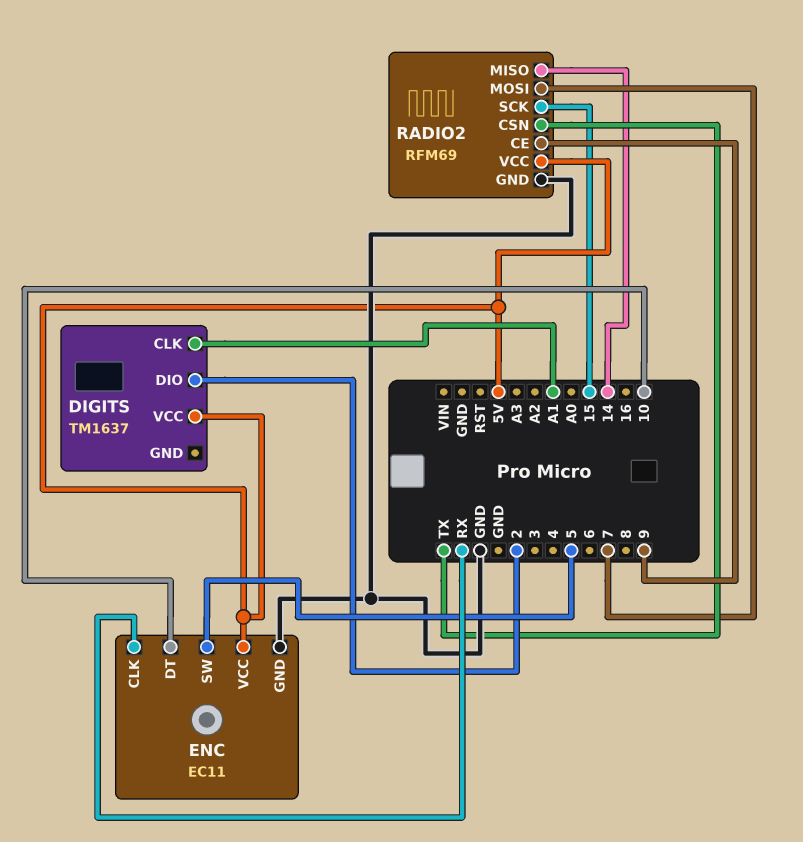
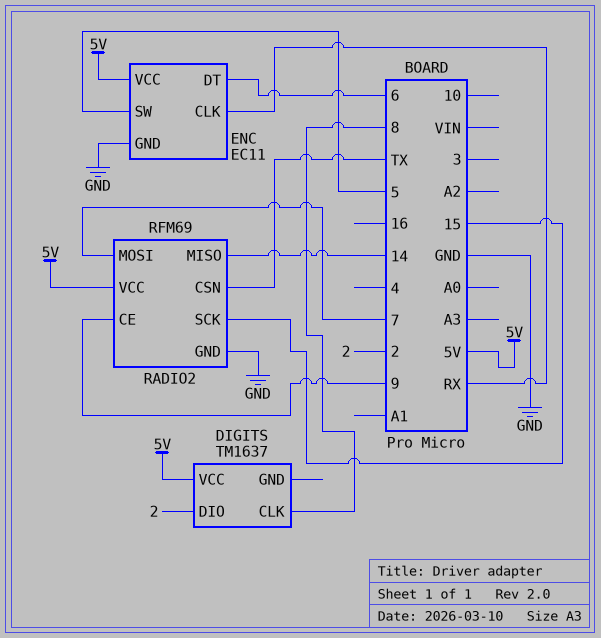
DIGITS pin CLK: A1 -> 8
ENC pin DT: 10 -> 6

